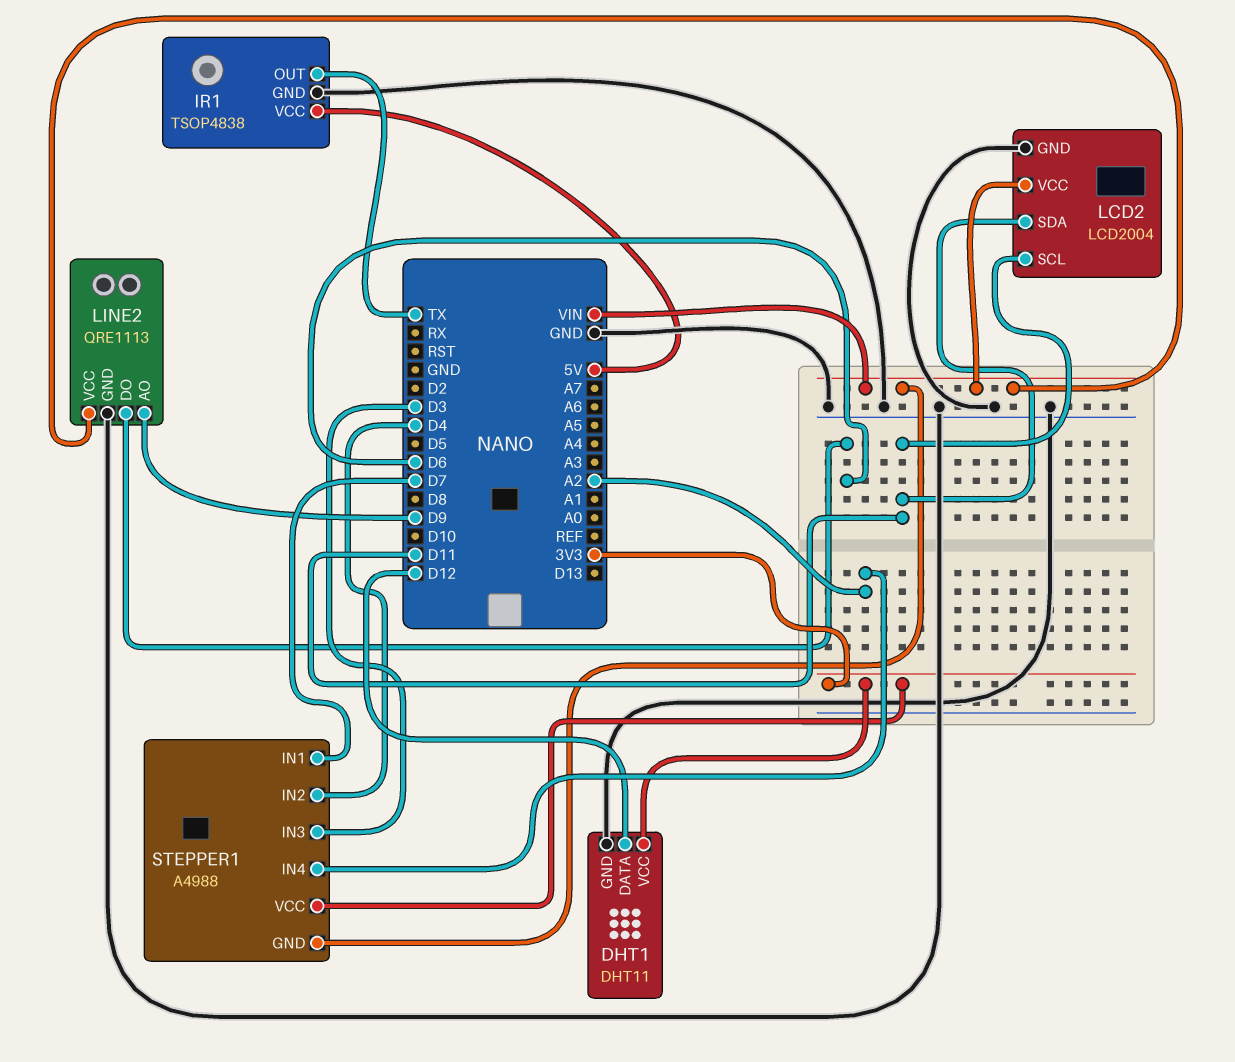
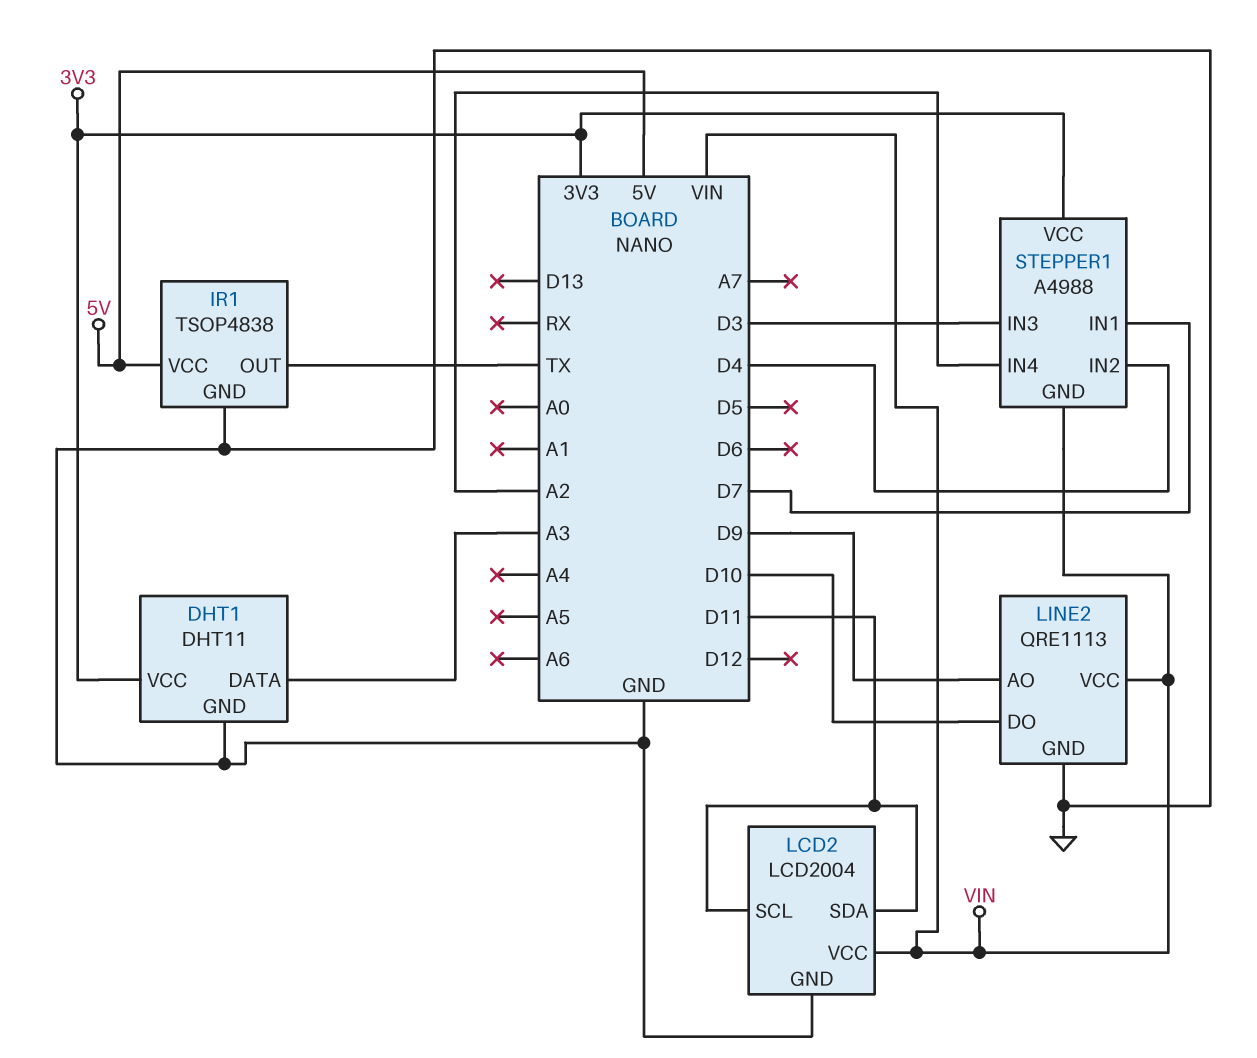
DHT1 pin DATA: D12 -> A3
LINE2 pin DO: D6 -> D10

